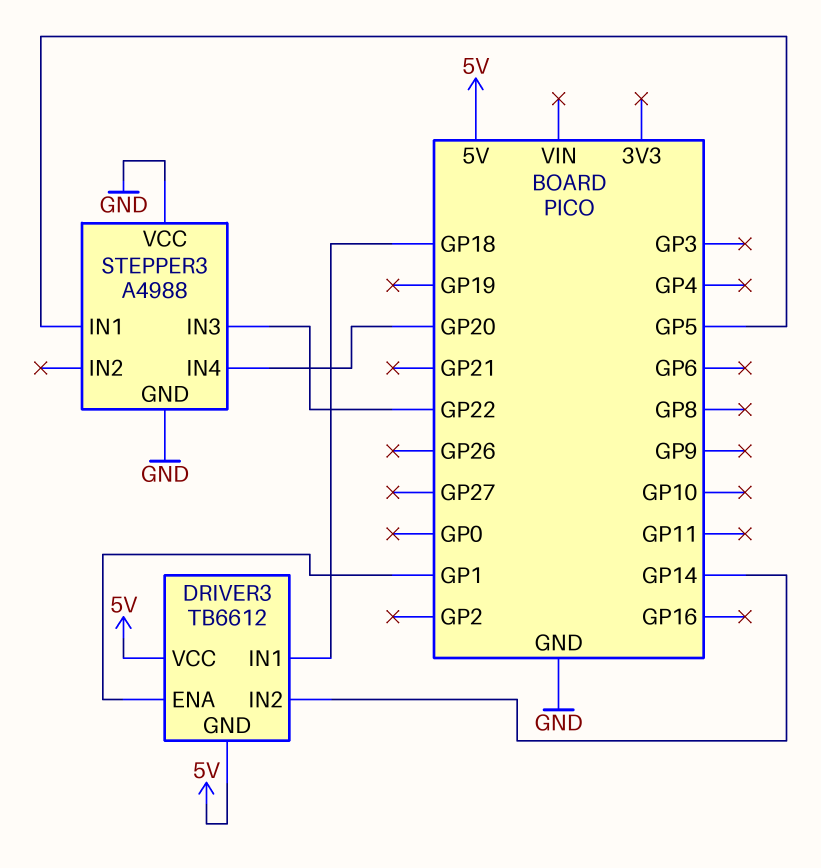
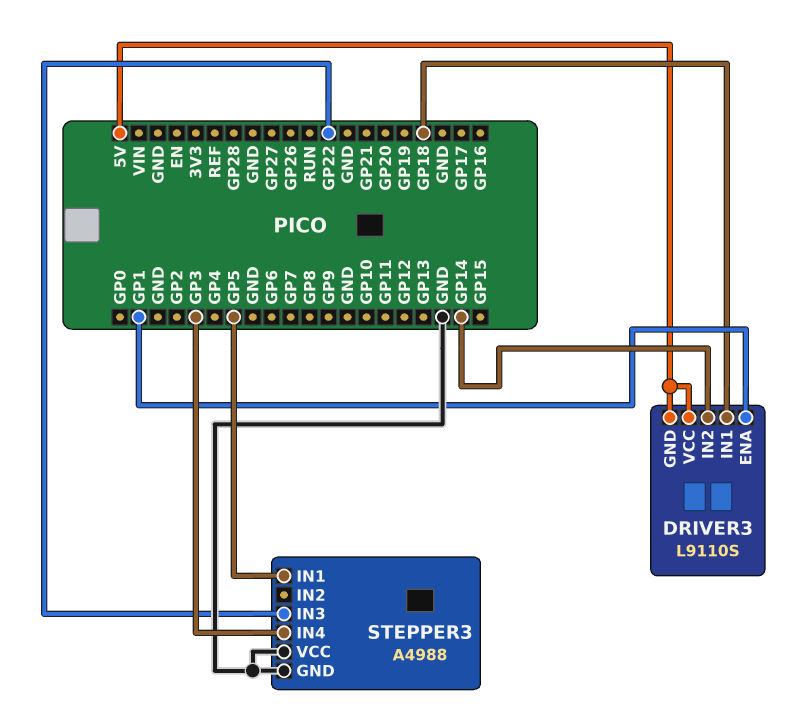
DRIVER3: TB6612 -> L9110S
STEPPER3 pin IN4: GP20 -> GP3

